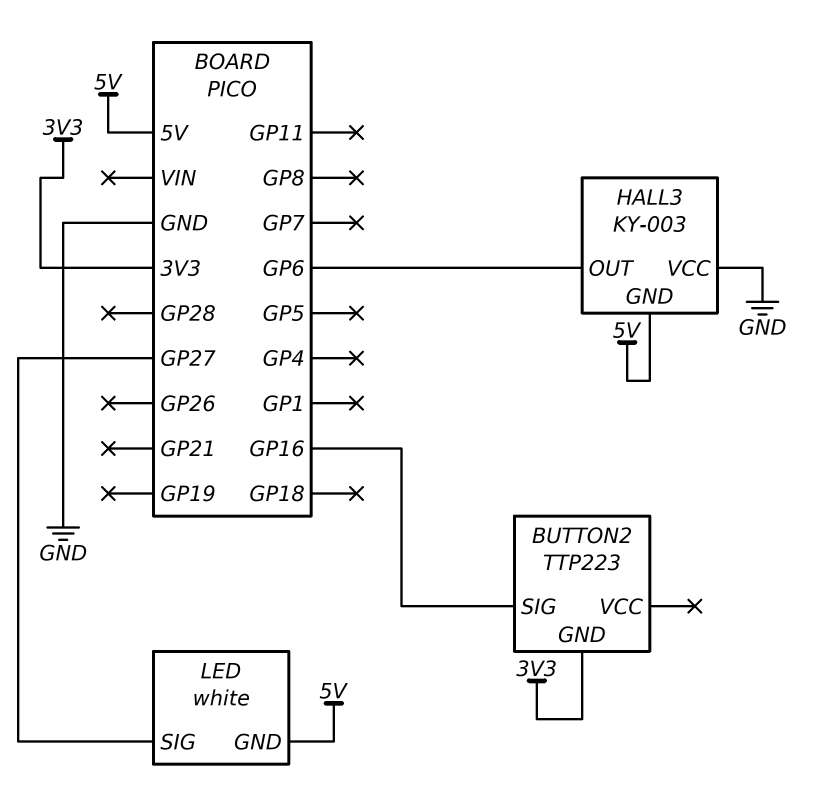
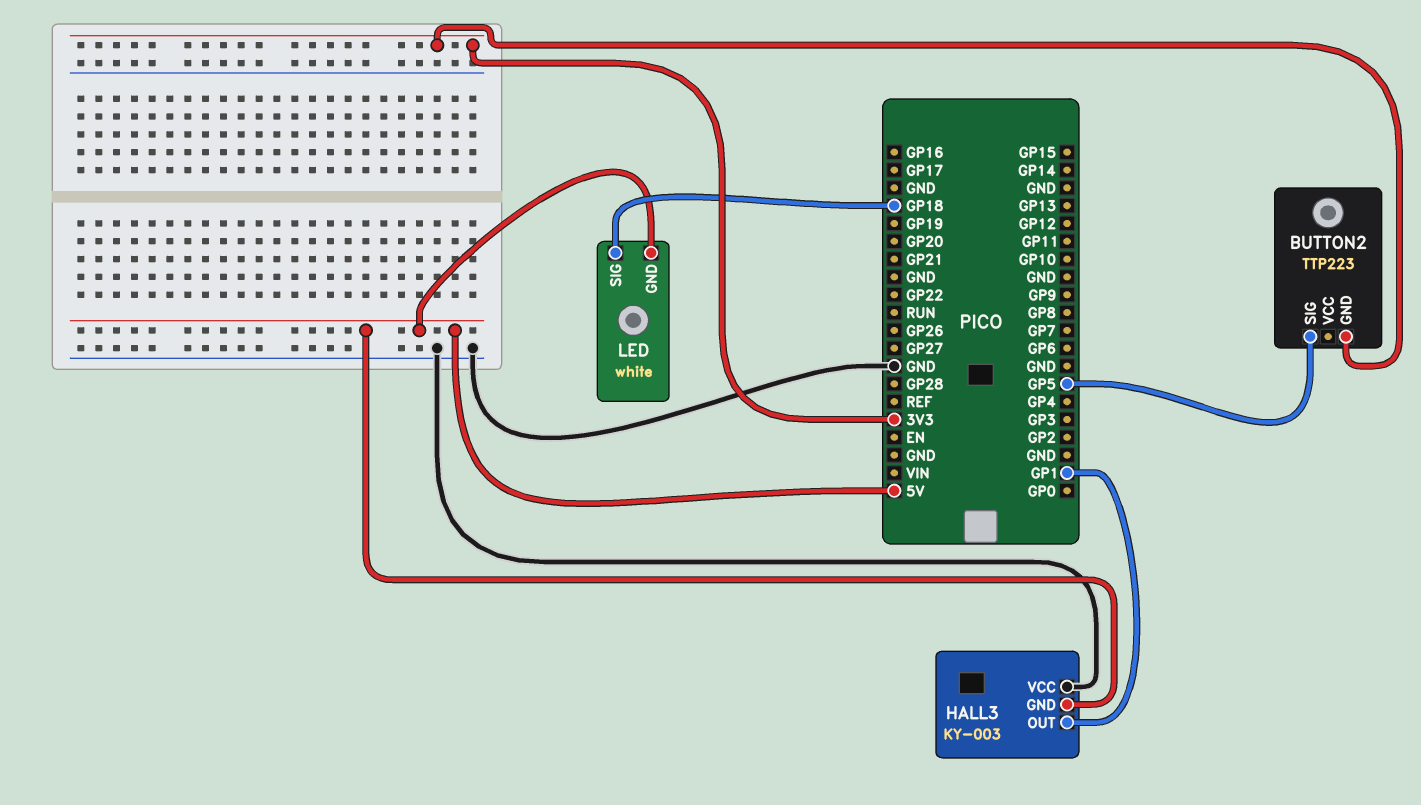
BUTTON2 pin SIG: GP16 -> GP5
HALL3 pin OUT: GP6 -> GP1
LED pin SIG: GP27 -> GP18

